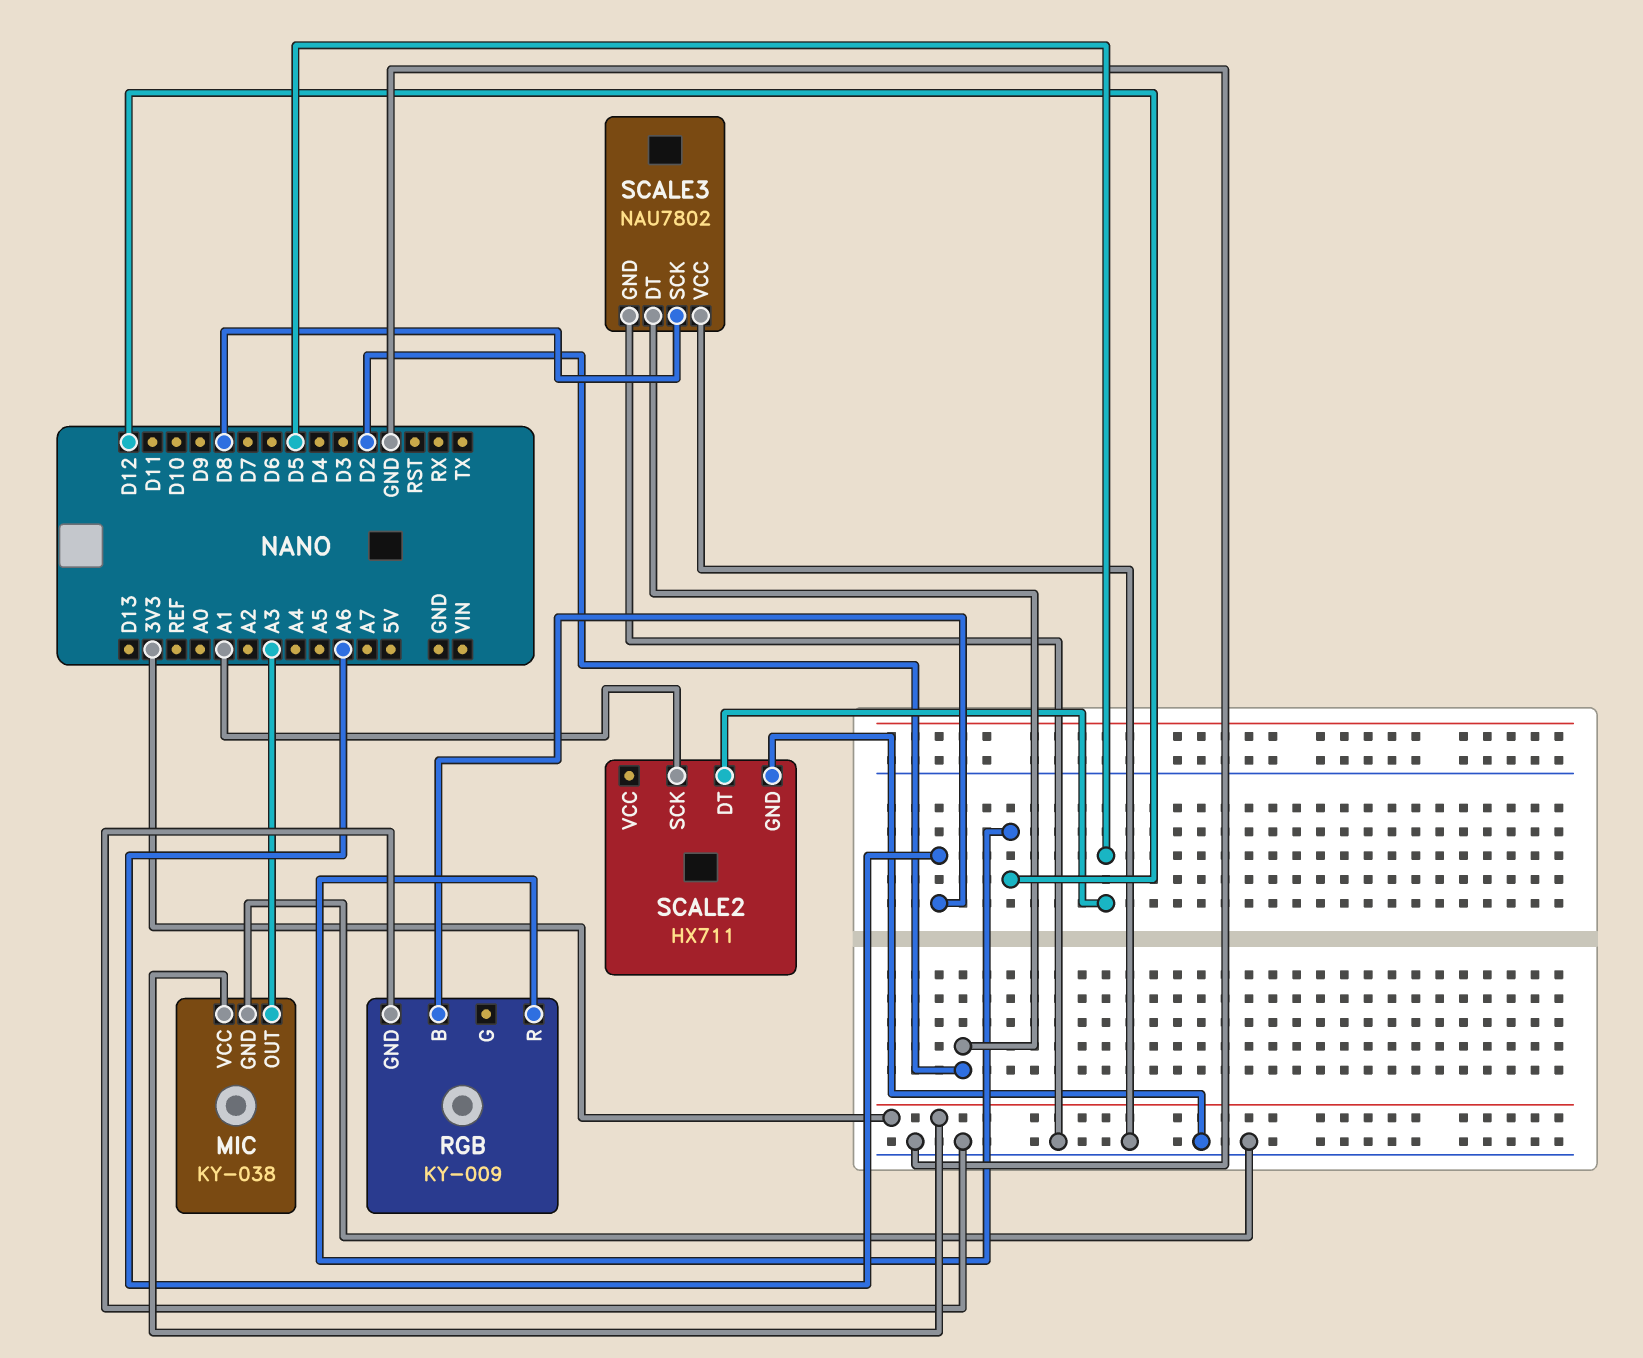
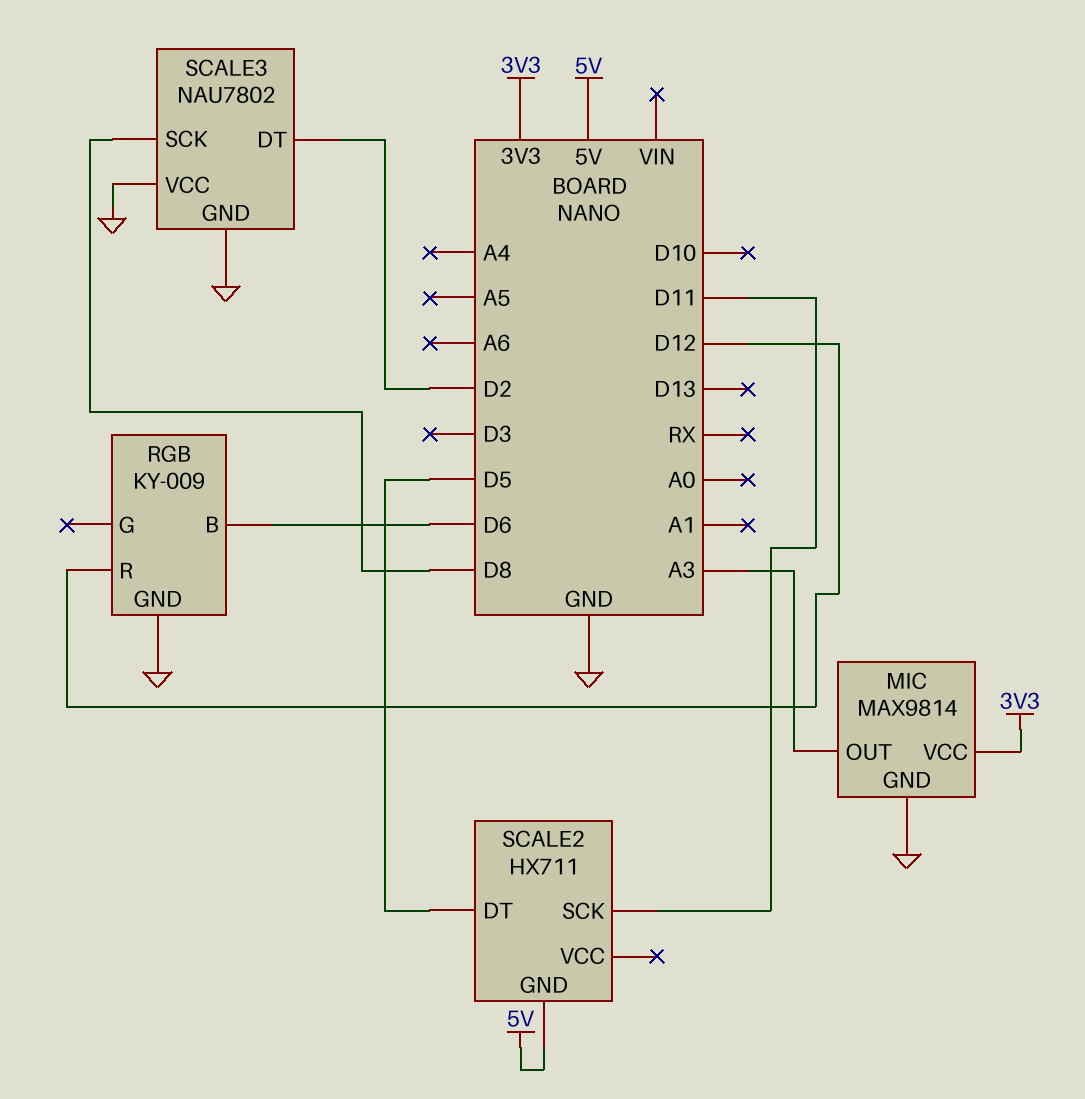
MIC: KY-038 -> MAX9814
RGB pin B: A6 -> D6
SCALE2 pin GND: GND -> 5V
SCALE2 pin SCK: A1 -> D11

